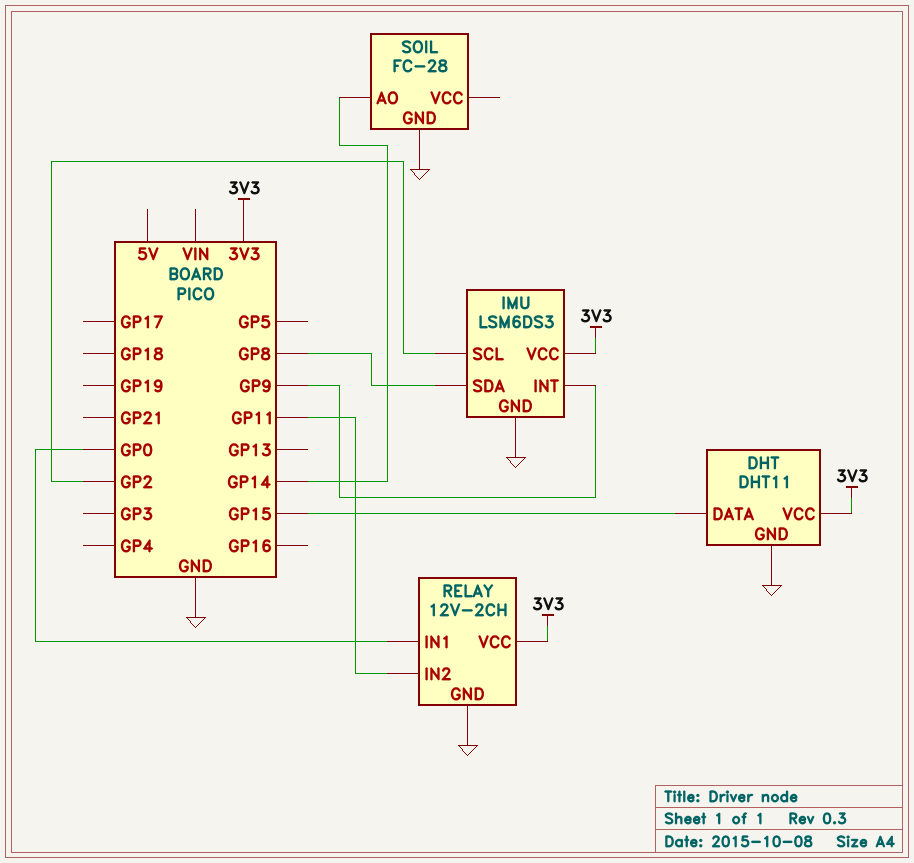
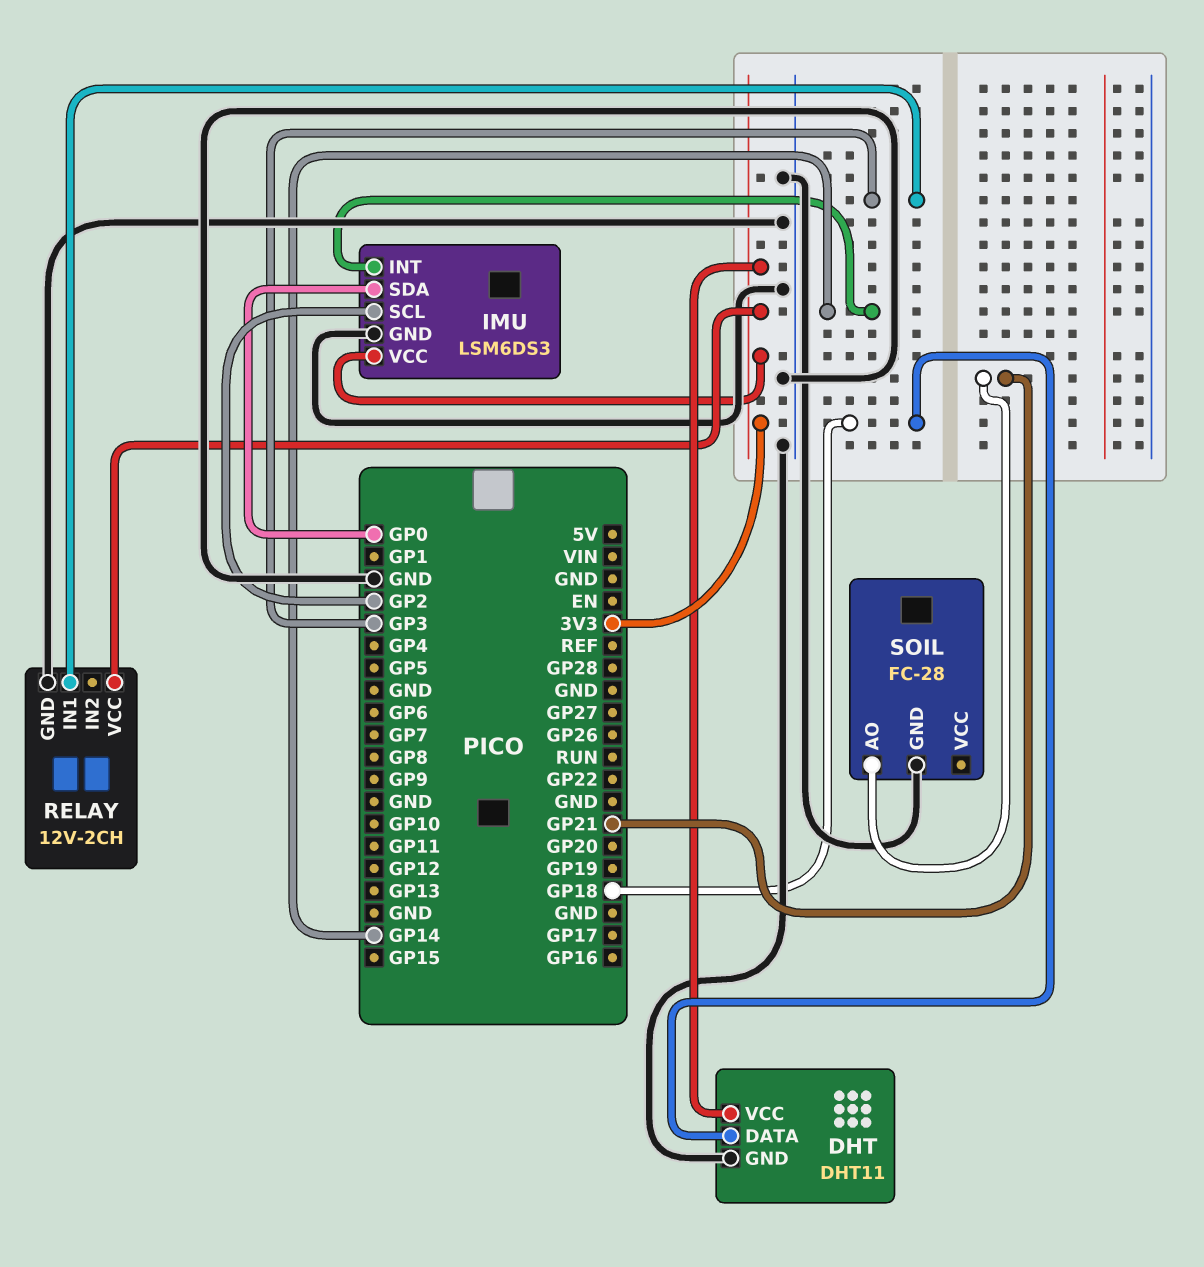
DHT pin DATA: GP15 -> GP18
IMU pin INT: GP9 -> GP14
IMU pin SDA: GP8 -> GP0
RELAY pin IN1: GP0 -> GP3
RELAY pin IN2: GP11 -> none
SOIL pin AO: GP14 -> GP21

